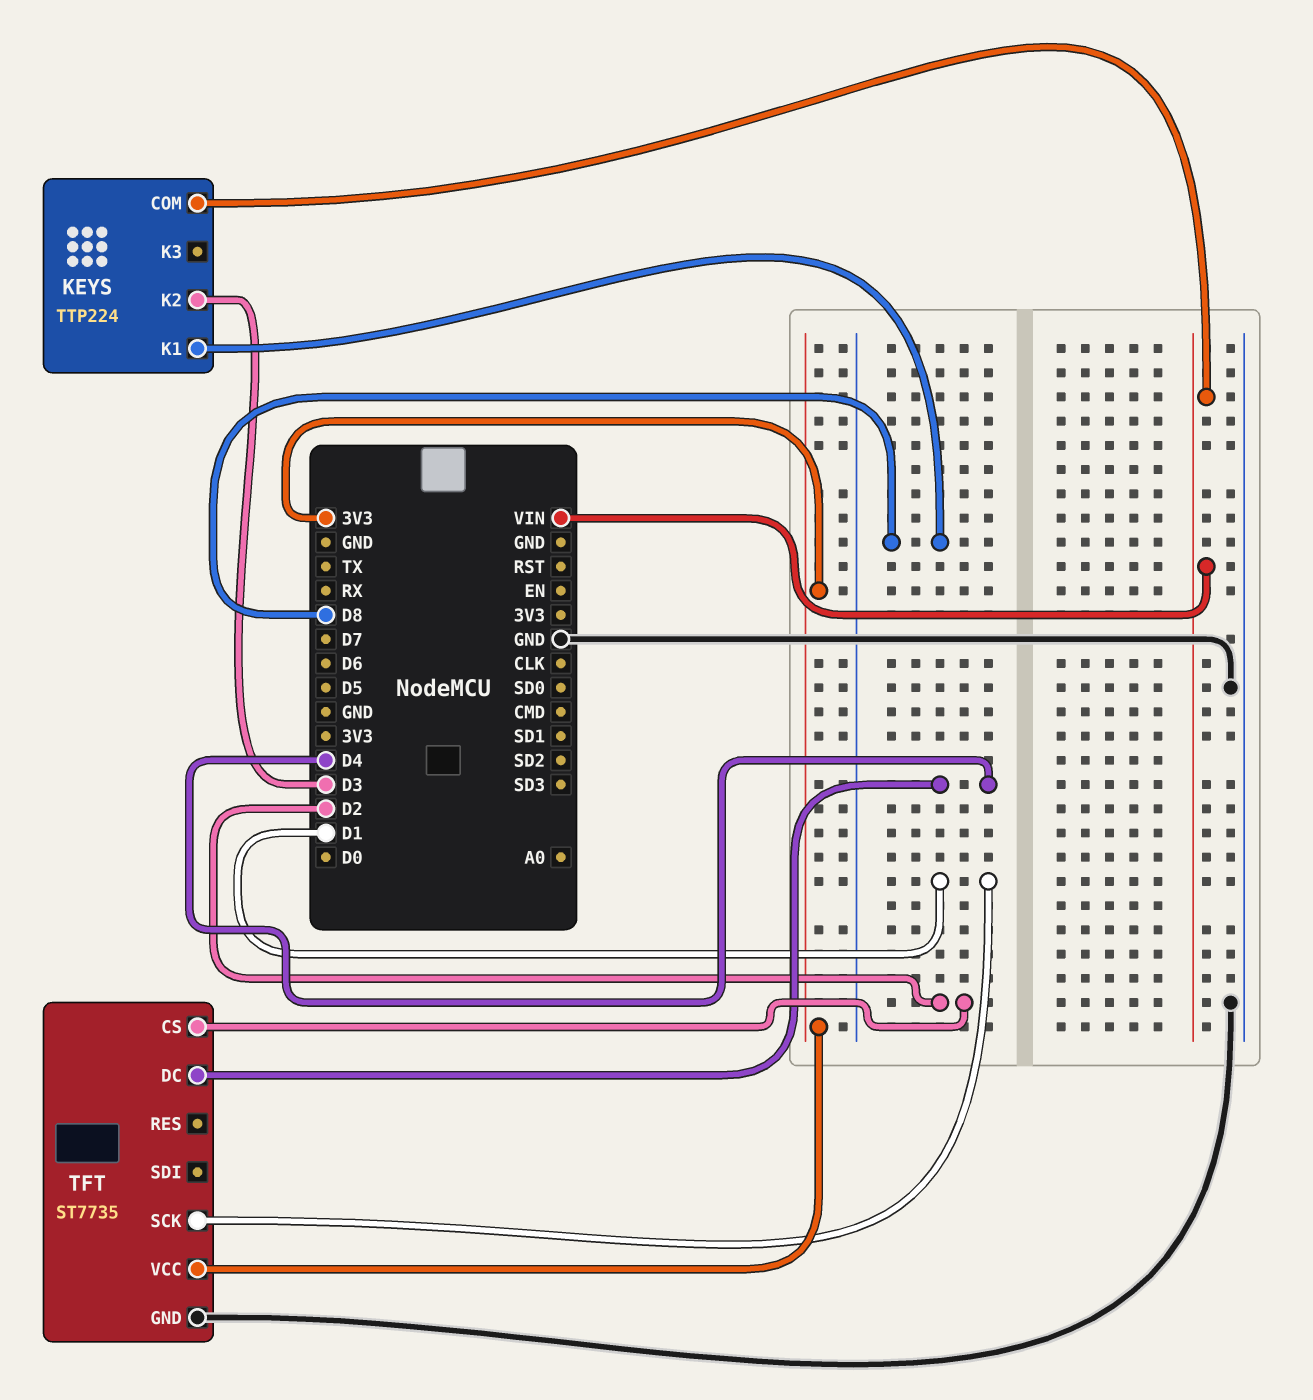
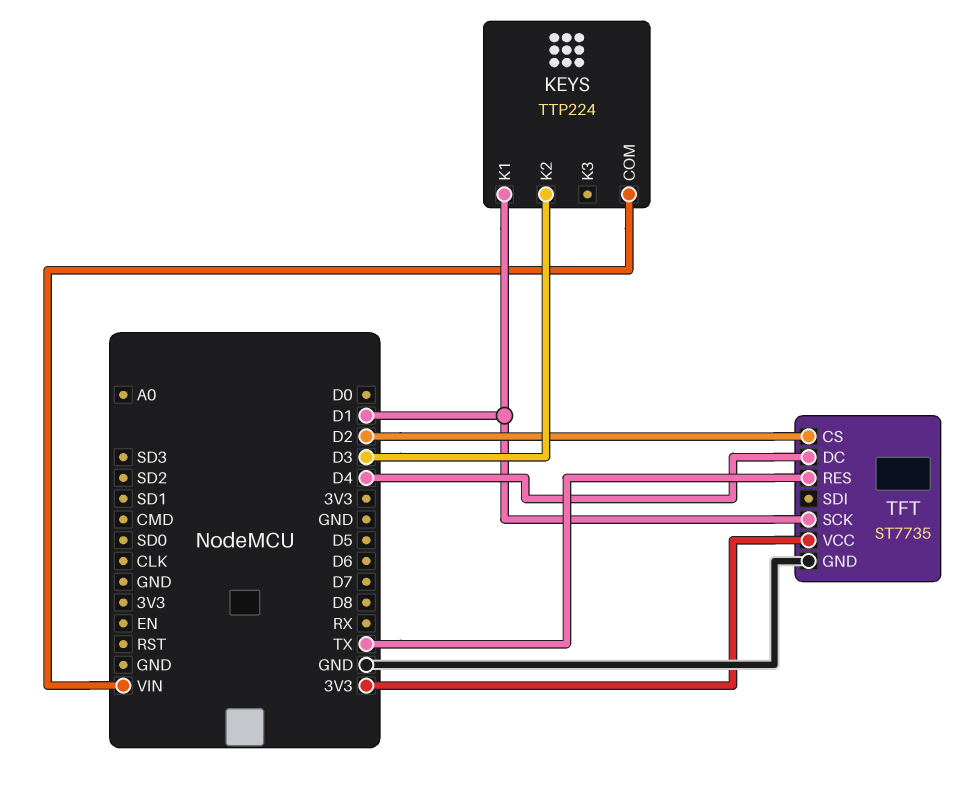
KEYS pin K1: D8 -> D1
TFT pin RES: none -> TX

